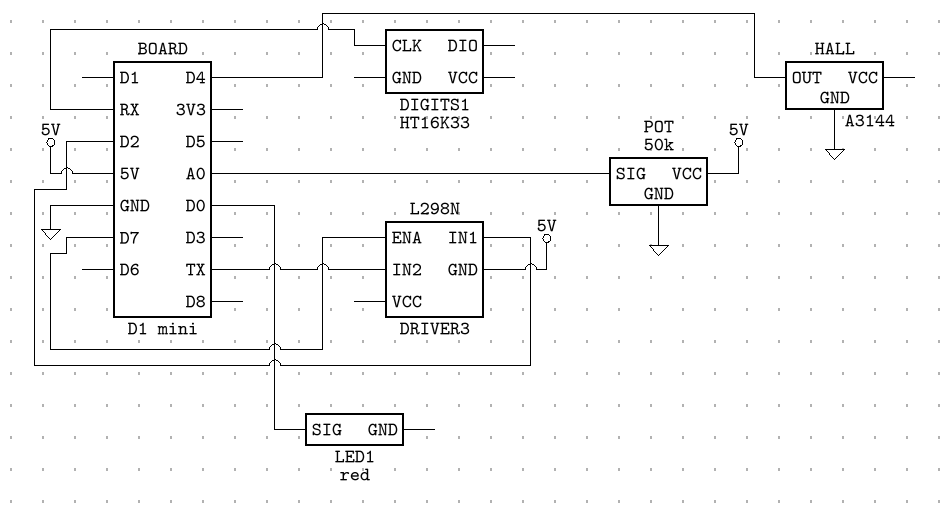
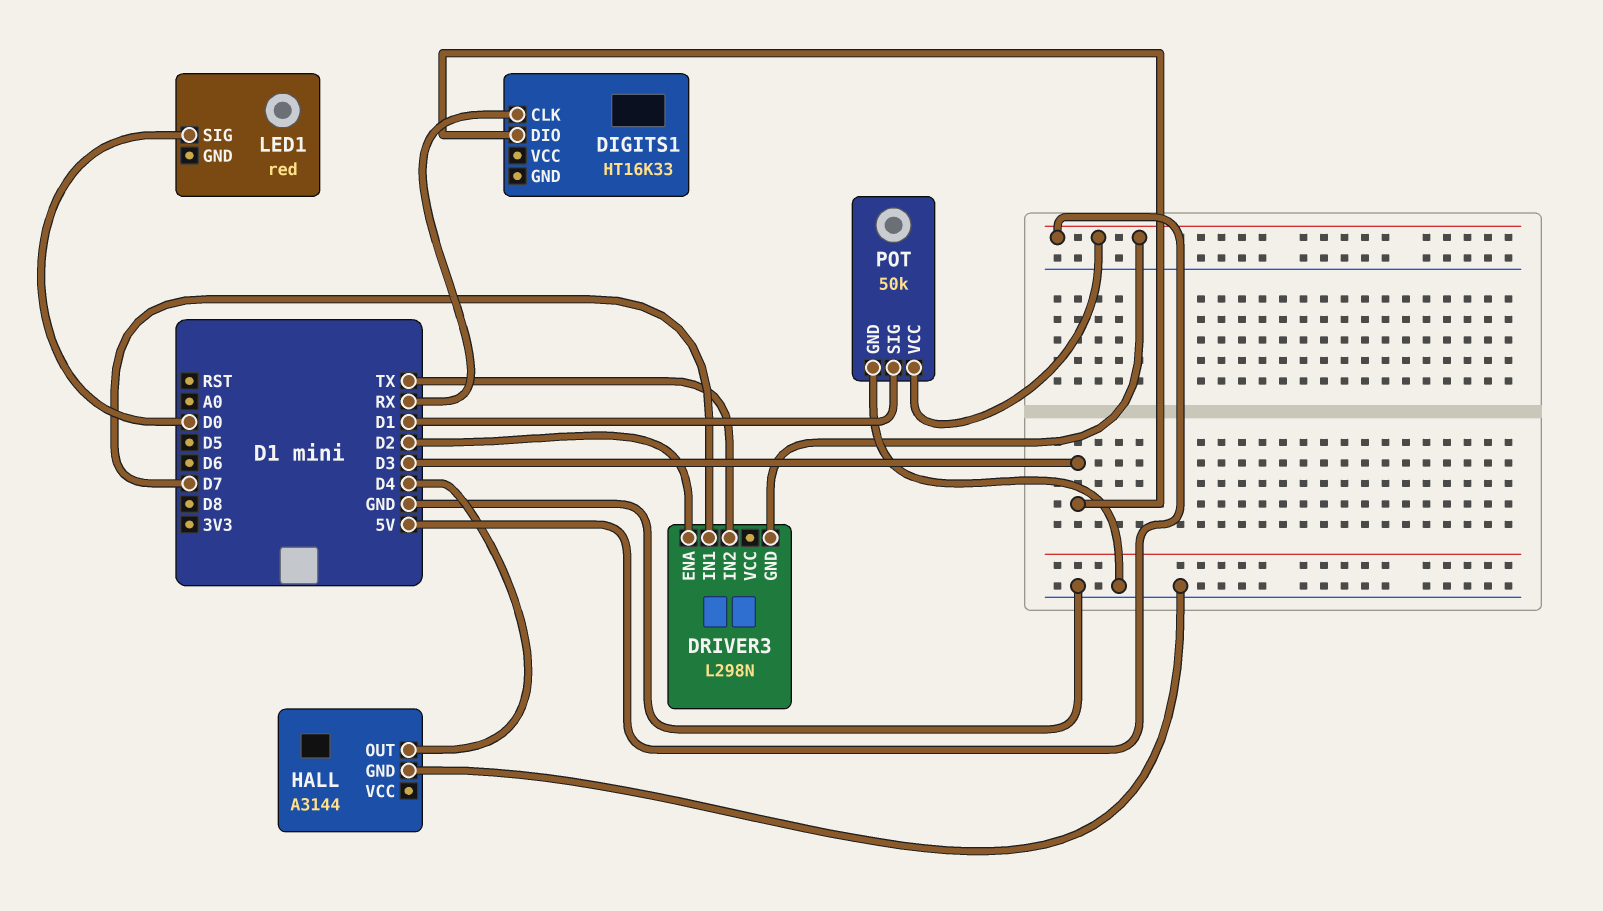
DIGITS1 pin DIO: none -> D3
DRIVER3 pin ENA: D7 -> D2
DRIVER3 pin IN1: D2 -> D7
POT pin SIG: A0 -> D1

